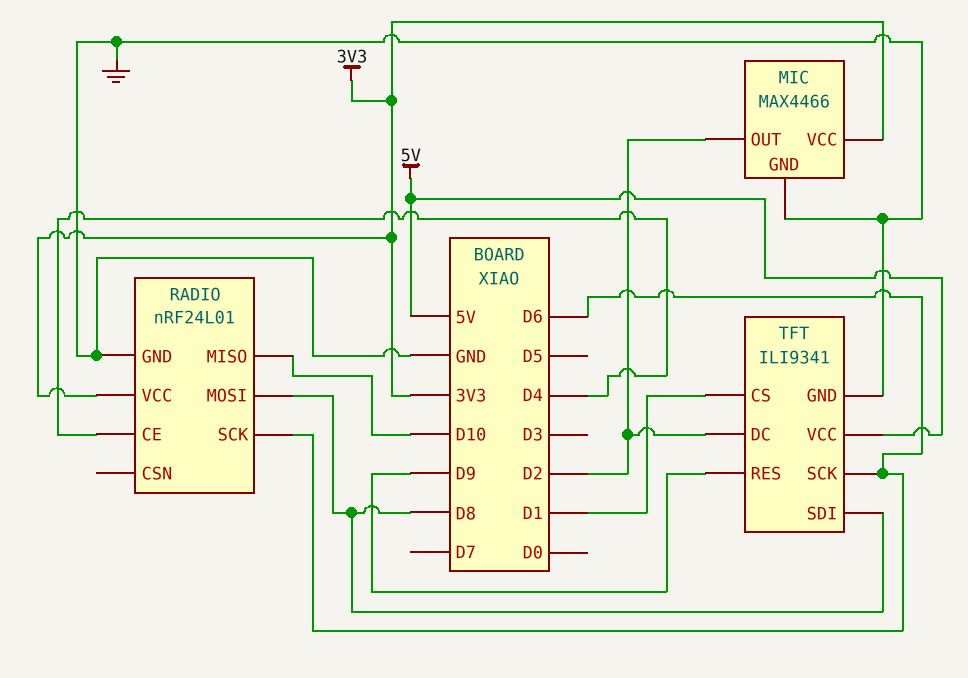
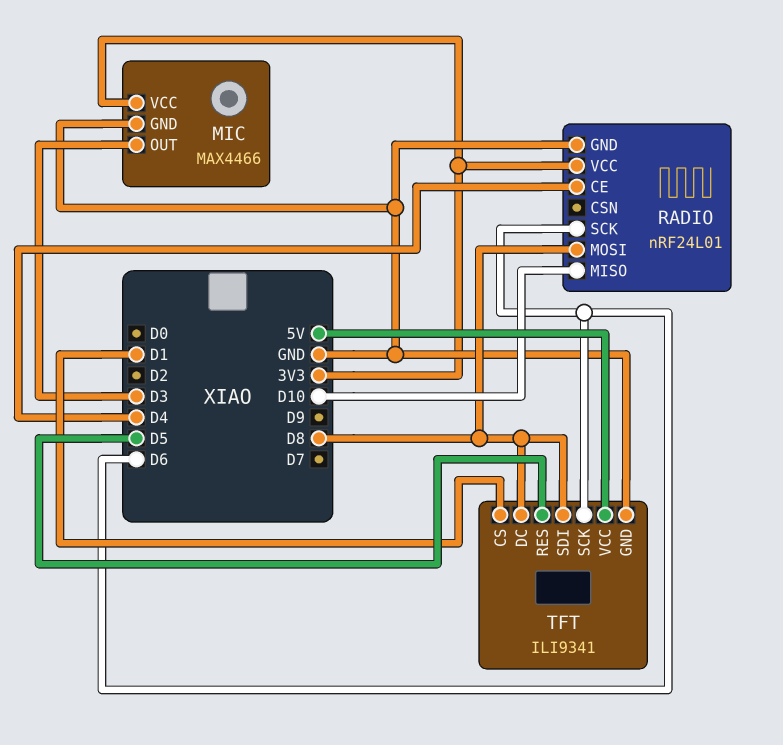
MIC pin OUT: D2 -> D3
TFT pin DC: D2 -> D8
TFT pin RES: D9 -> D5

